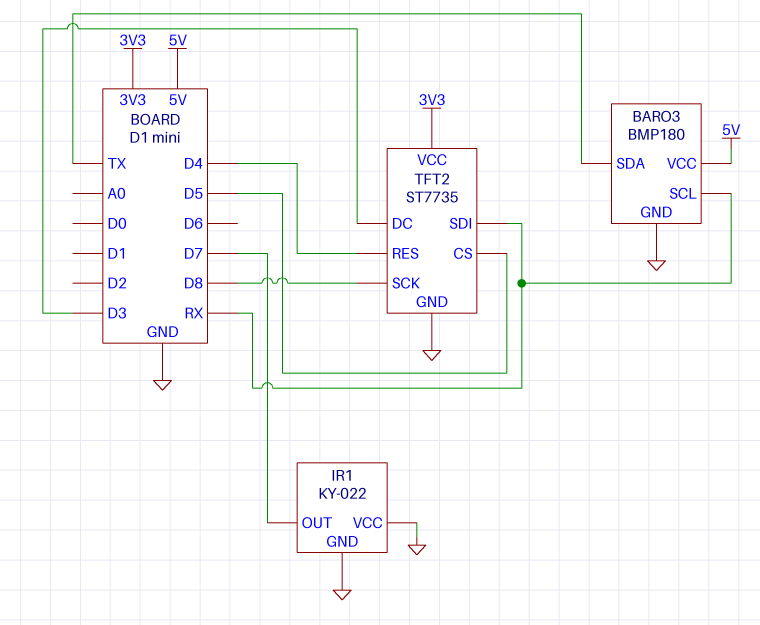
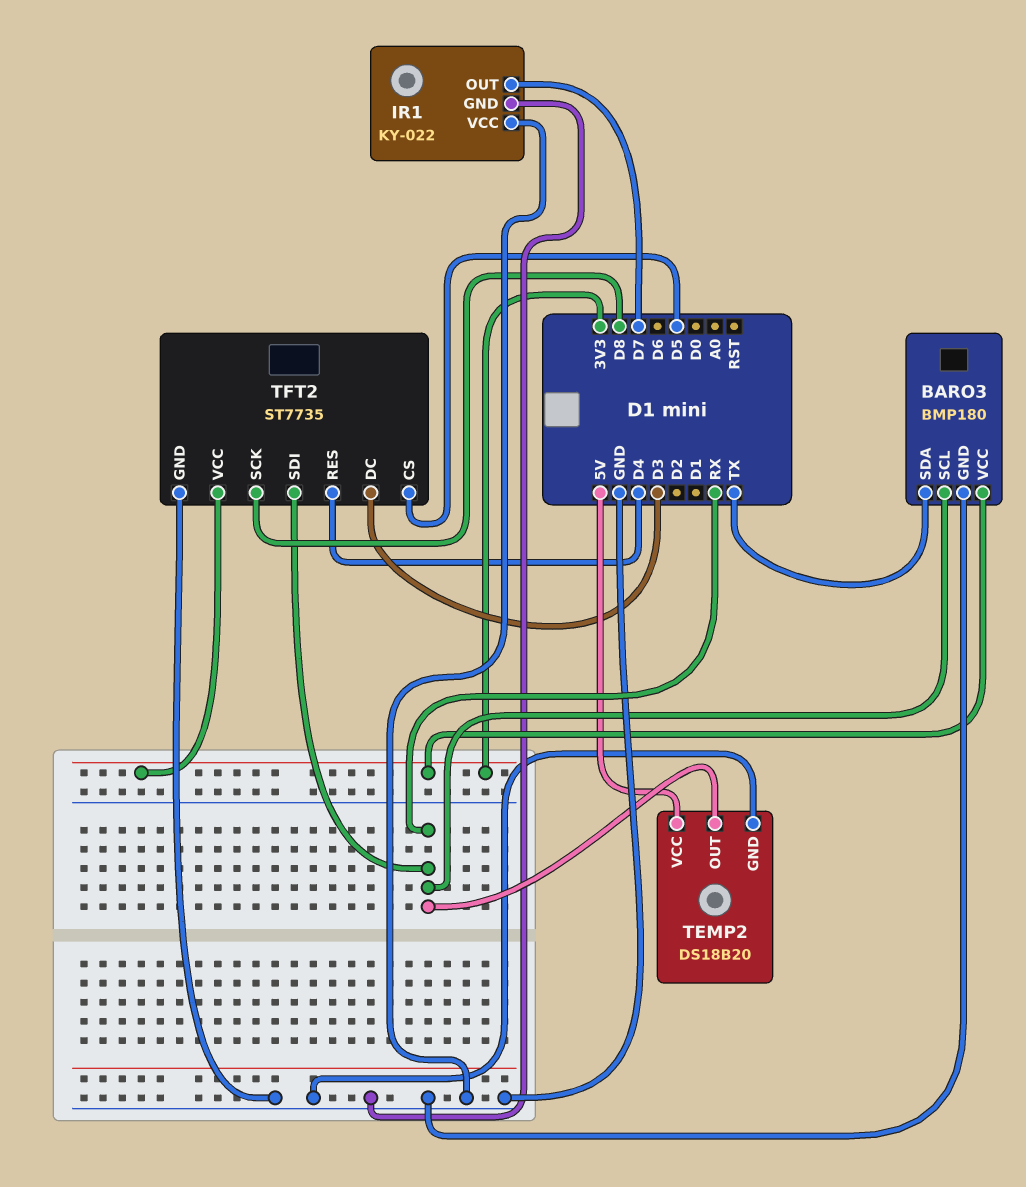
BARO3 pin VCC: 5V -> 3V3
TEMP2: none -> DS18B20
TEMP2 pin GND: none -> GND
TEMP2 pin OUT: none -> RX
TEMP2 pin VCC: none -> 5V

